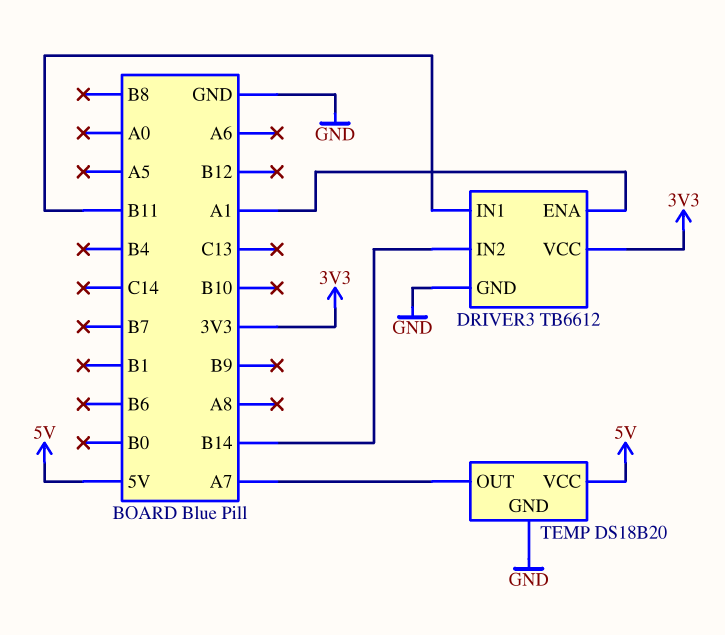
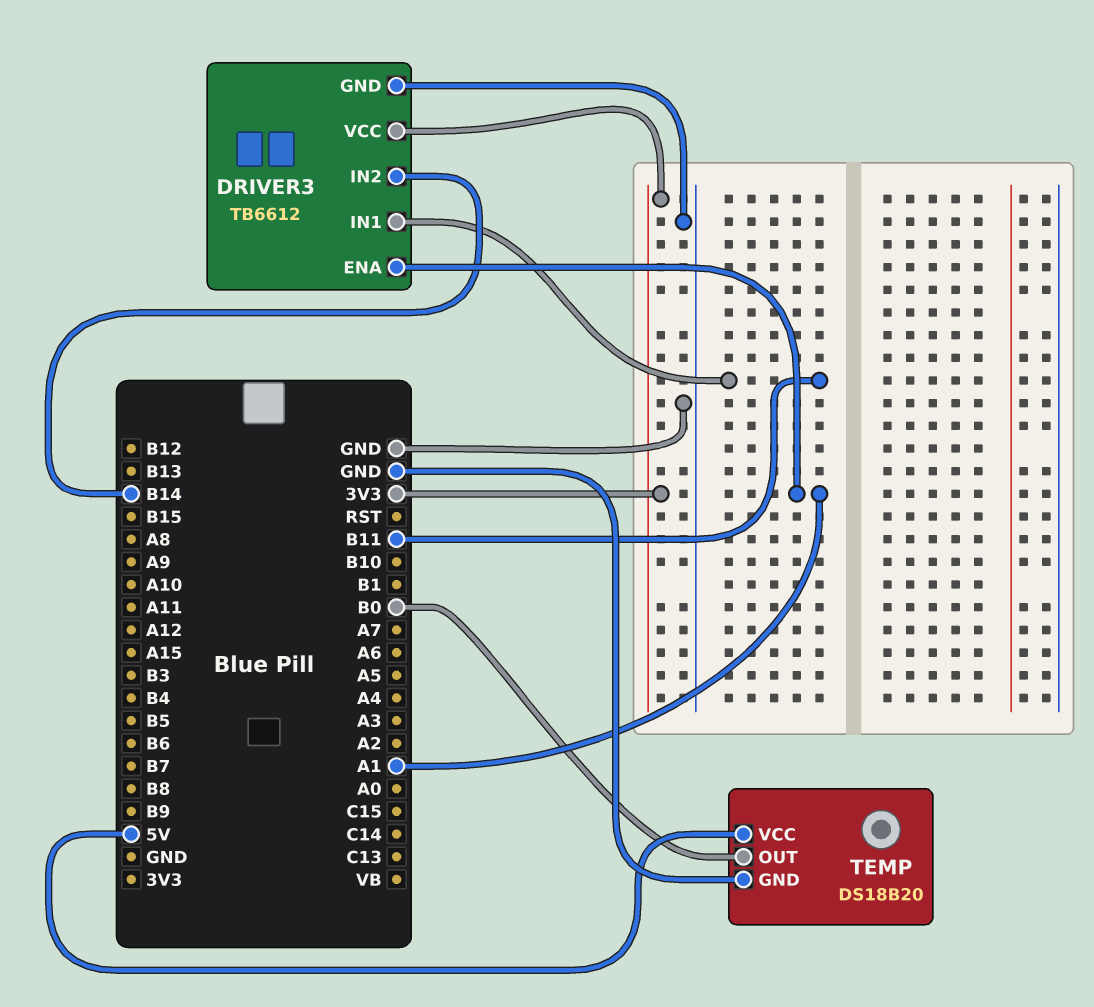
TEMP pin OUT: A7 -> B0

